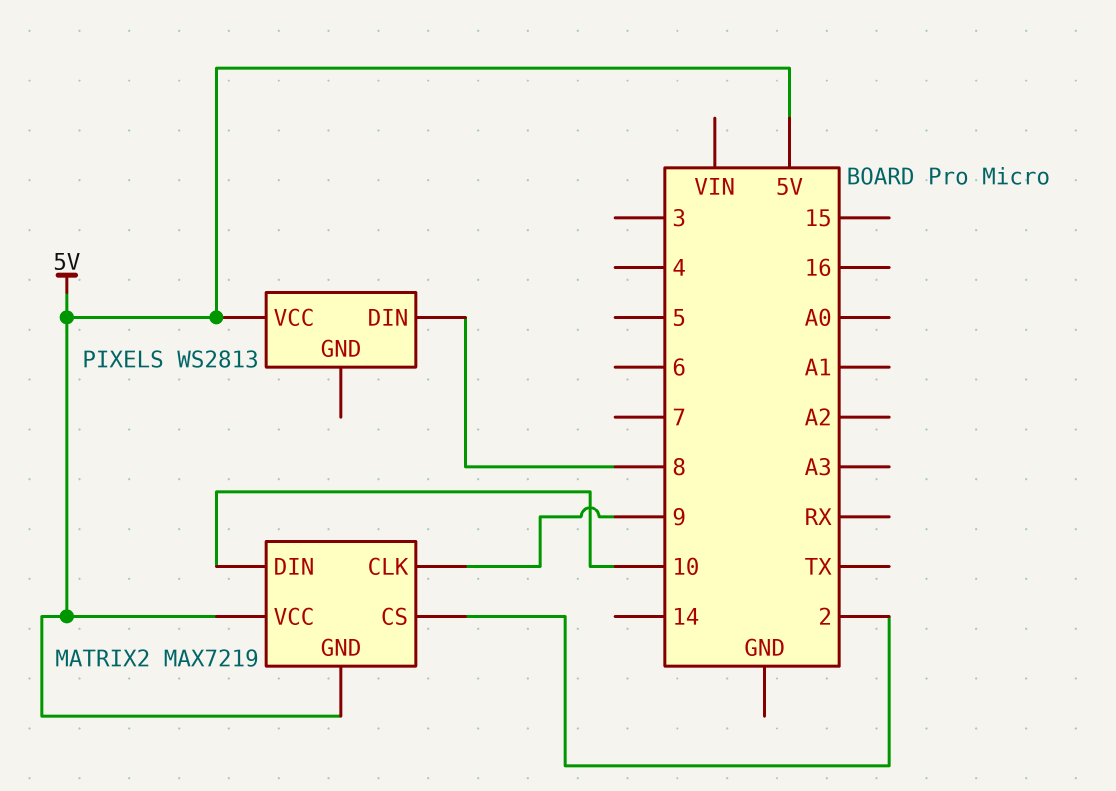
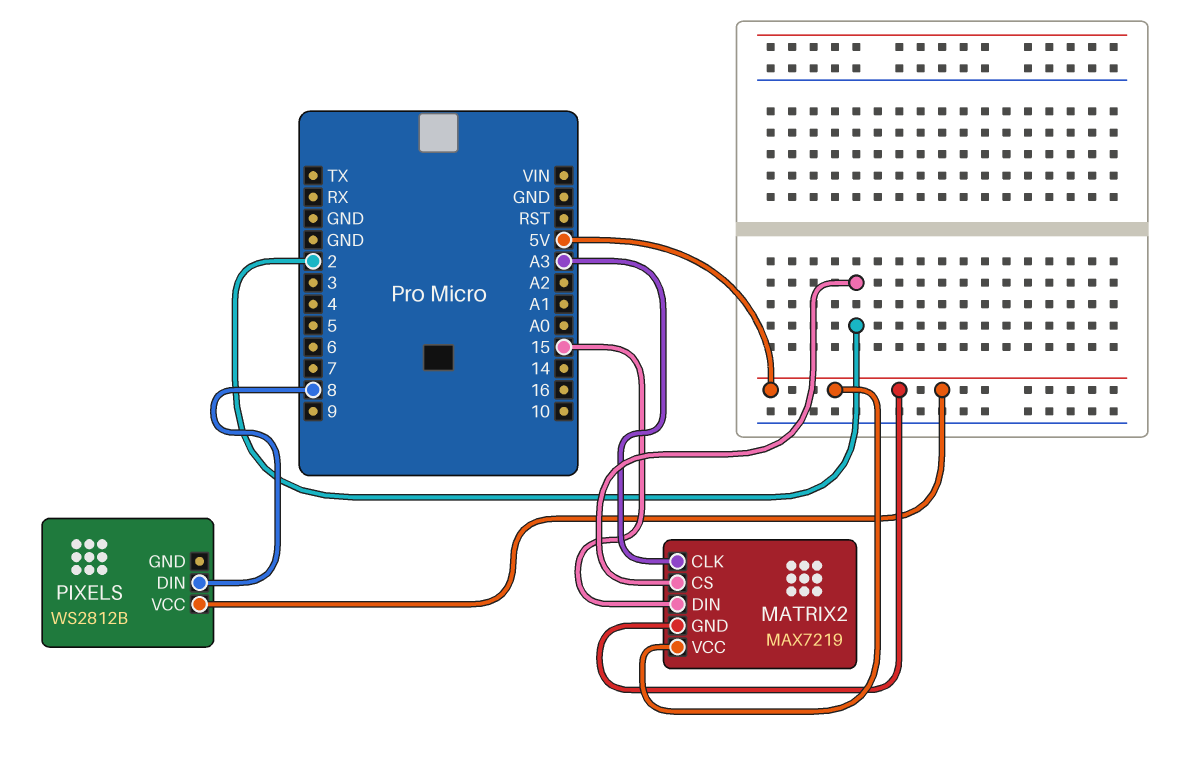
MATRIX2 pin CLK: 9 -> A3
MATRIX2 pin DIN: 10 -> 15
PIXELS: WS2813 -> WS2812B

